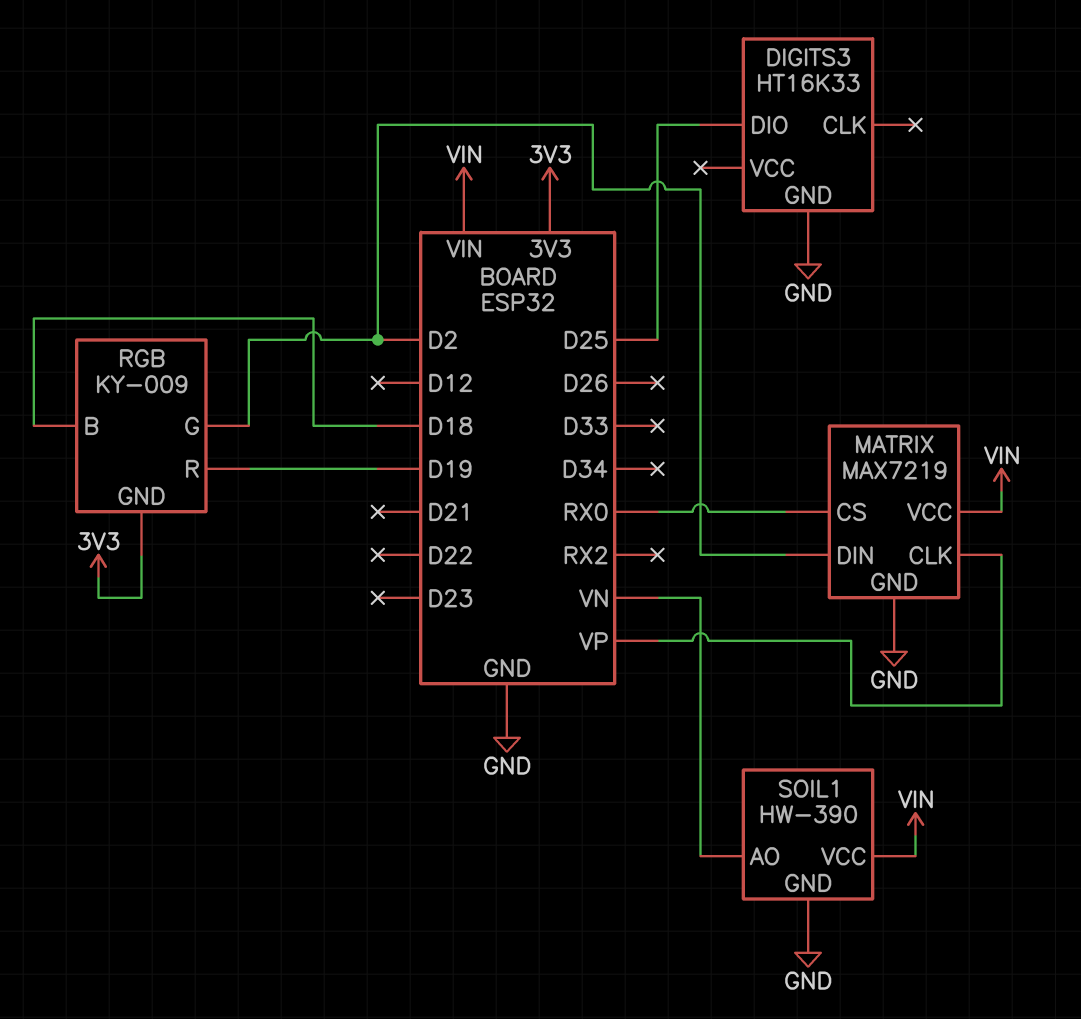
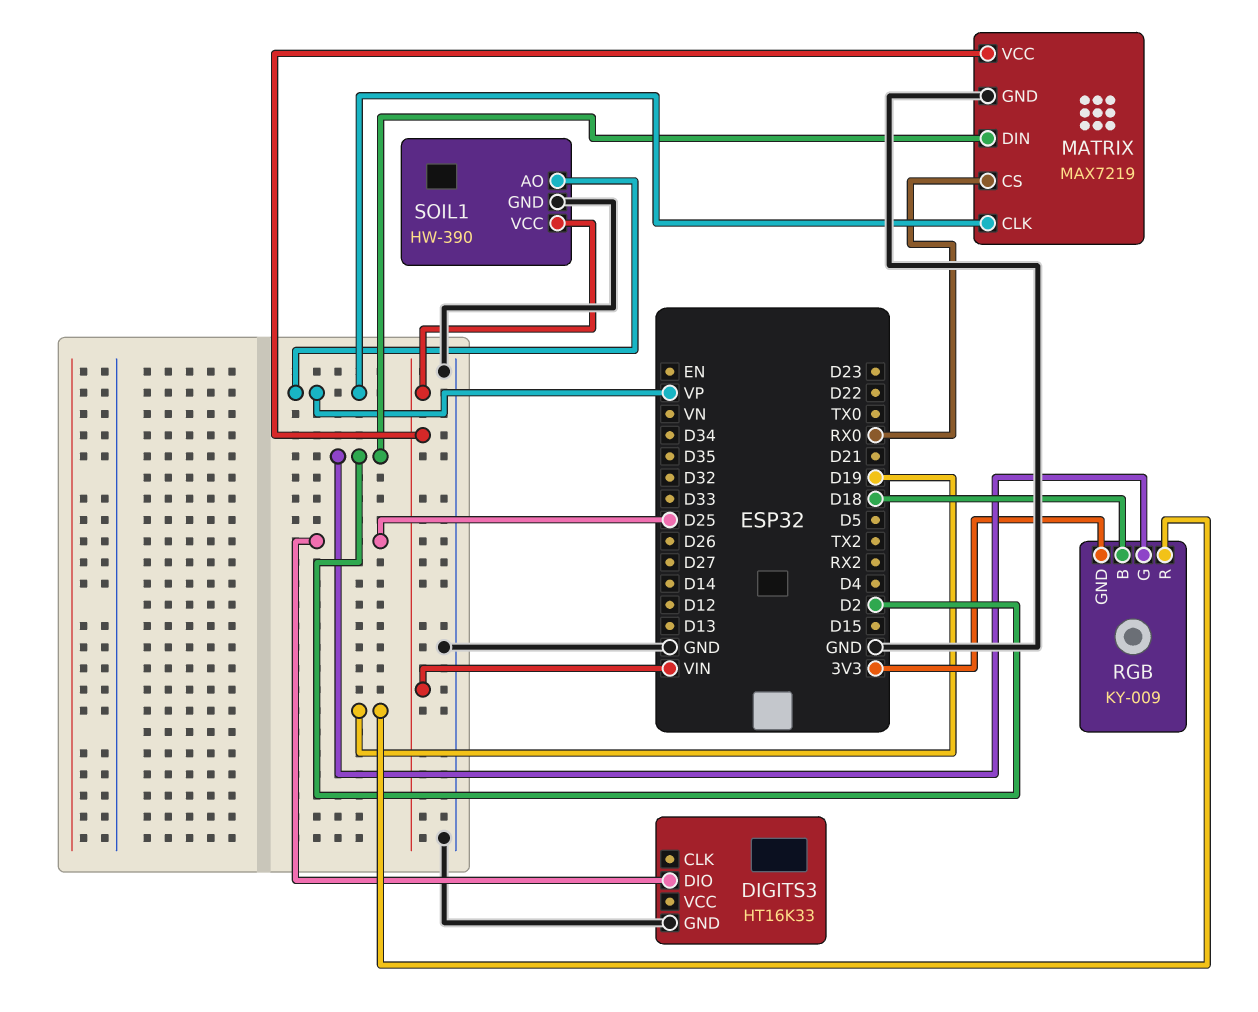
SOIL1 pin AO: VN -> VP

